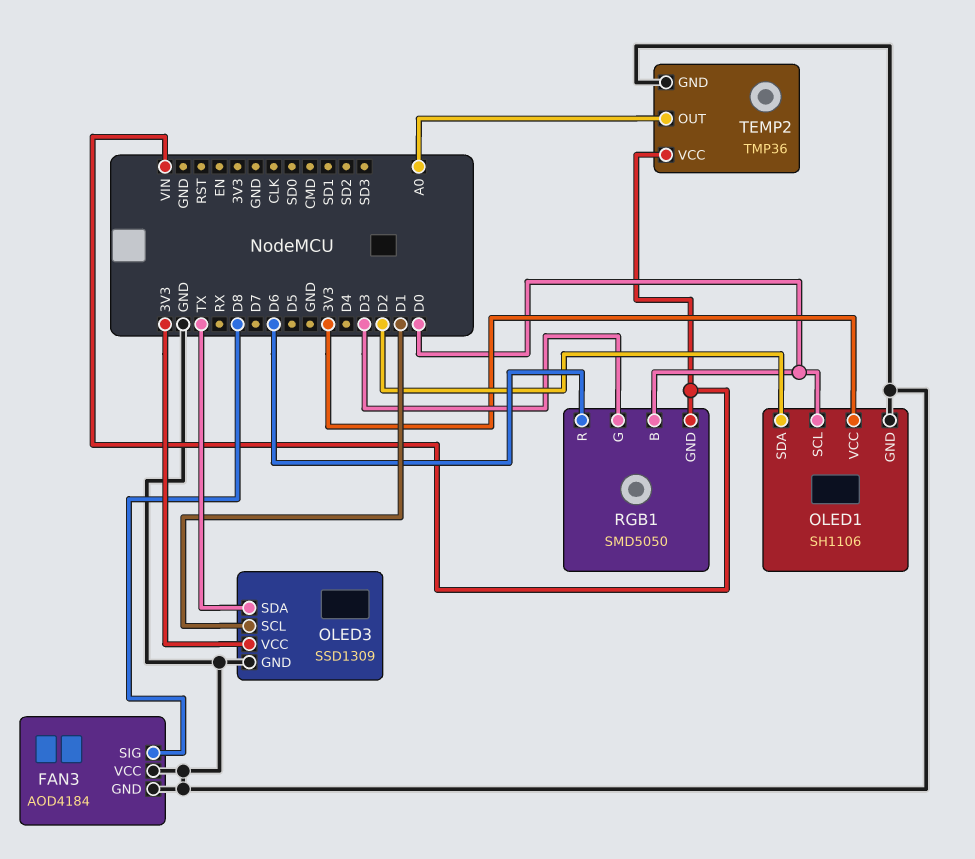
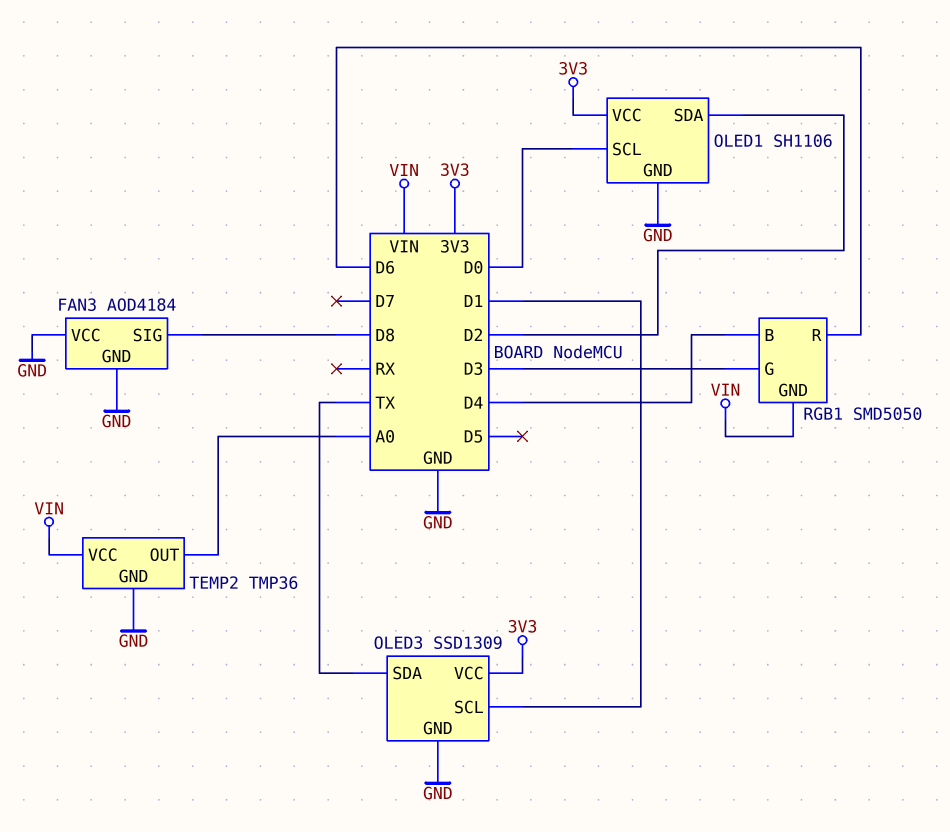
RGB1 pin B: D0 -> D4

